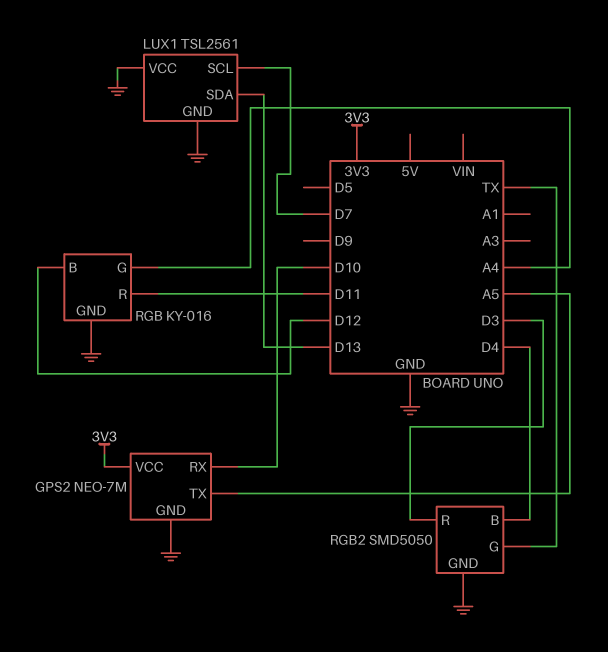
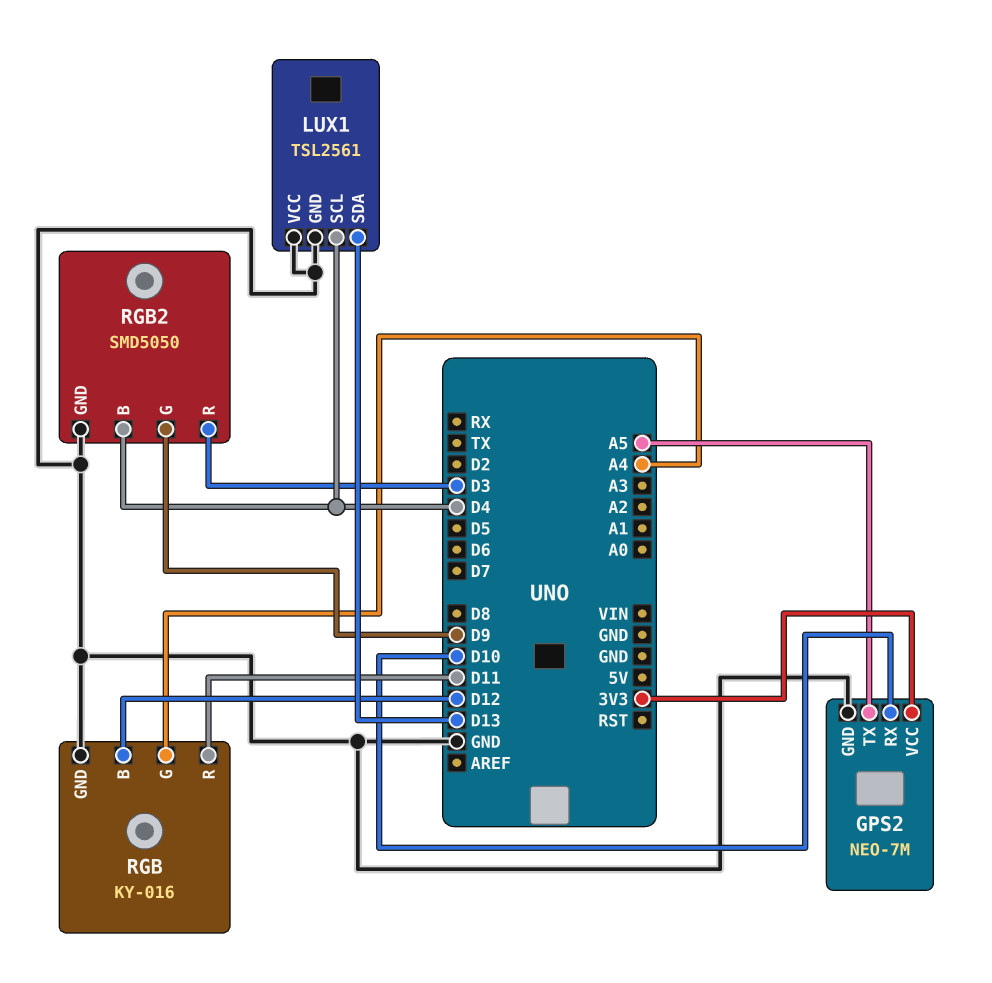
LUX1 pin SCL: D7 -> D4
RGB2 pin G: TX -> D9

